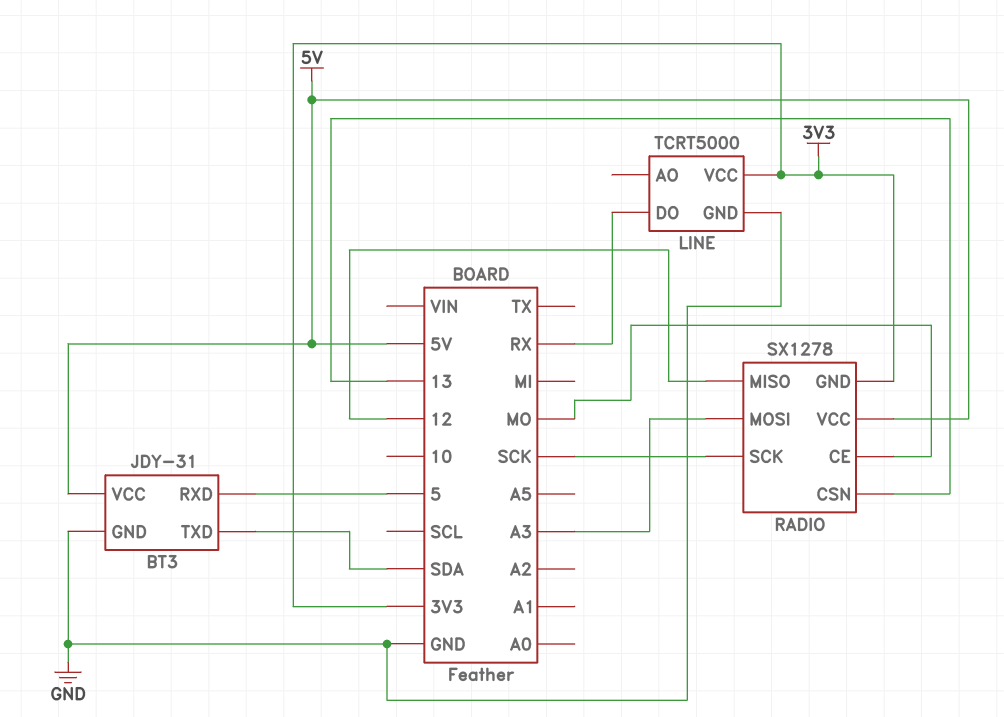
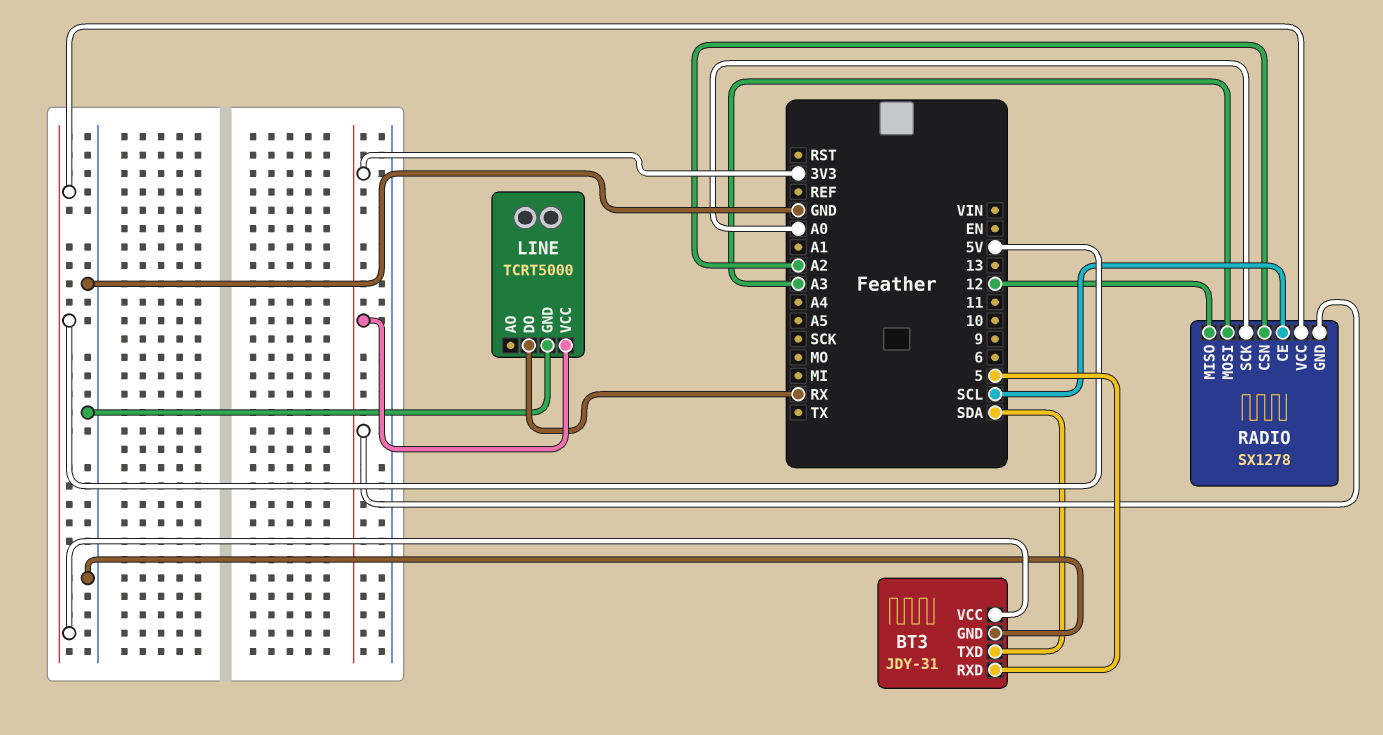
RADIO pin CE: MO -> SCL
RADIO pin CSN: 13 -> A2
RADIO pin SCK: SCK -> A0

